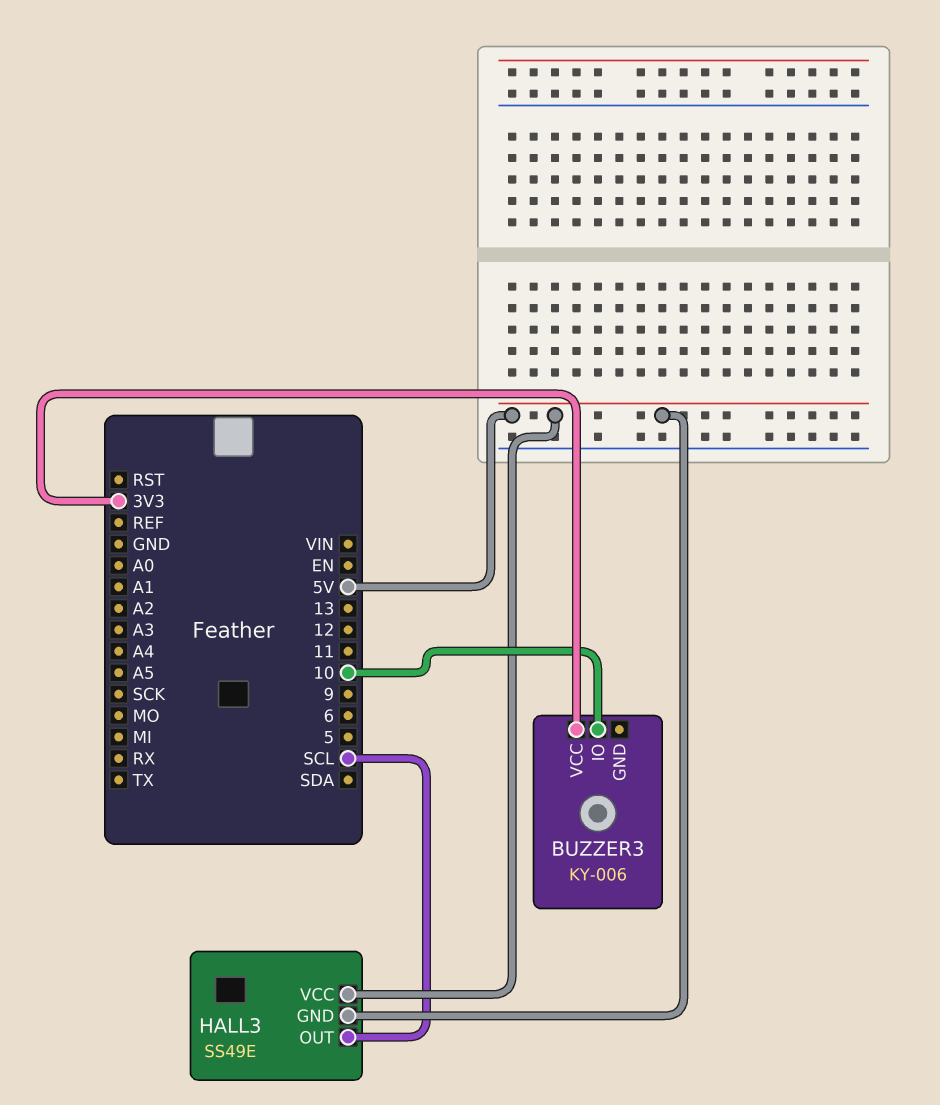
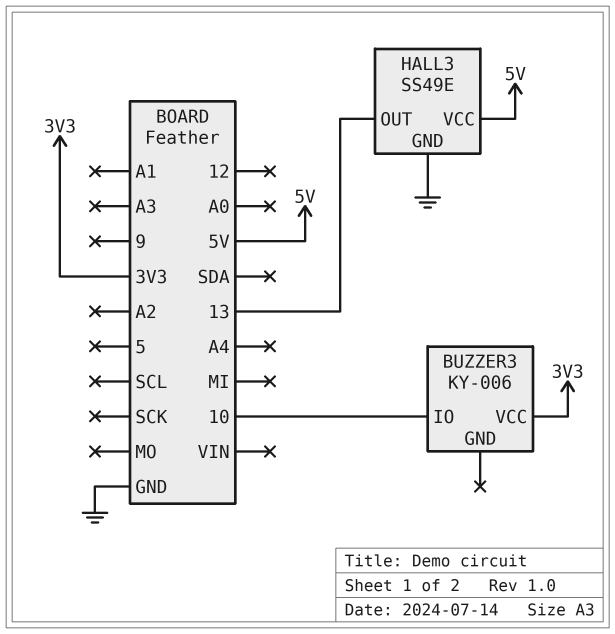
HALL3 pin GND: 5V -> GND
HALL3 pin OUT: SCL -> 13

